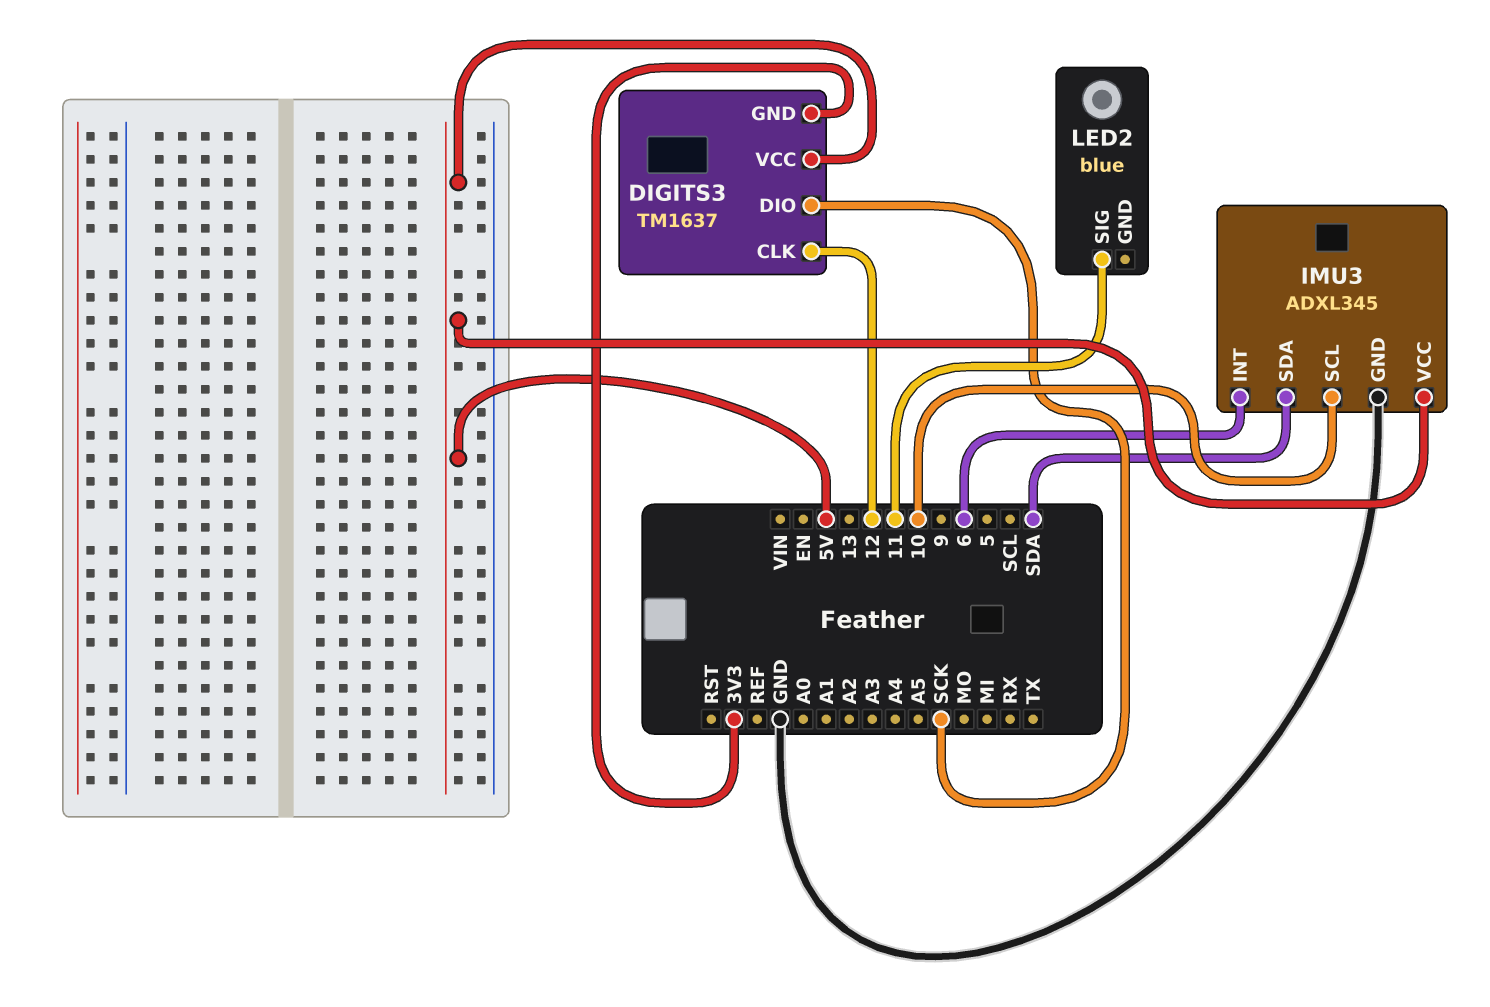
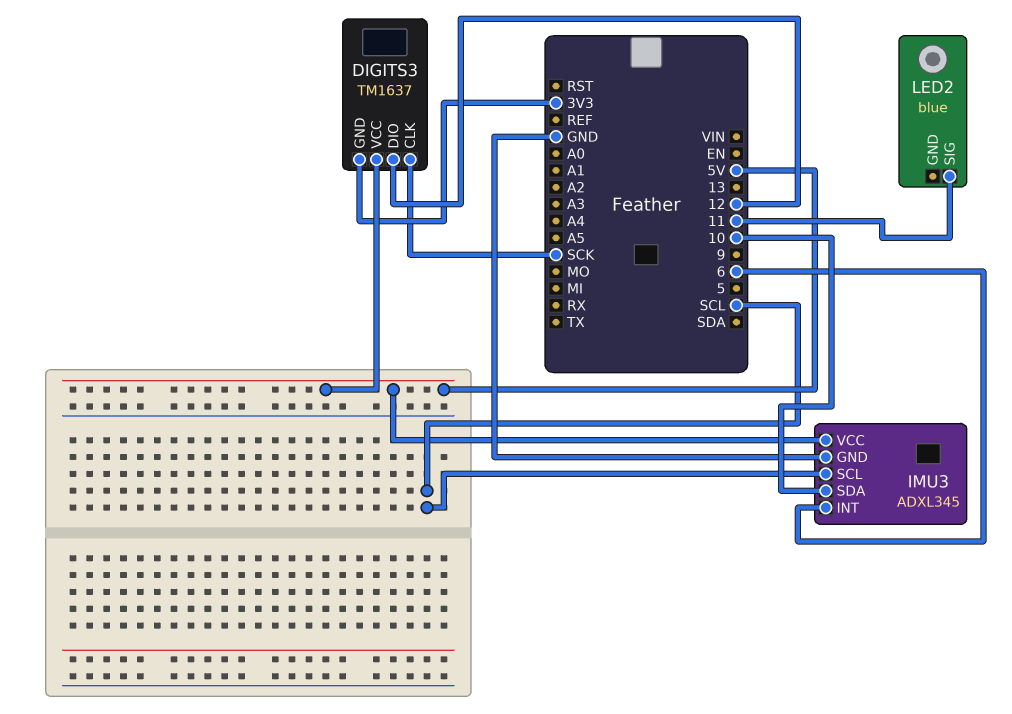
DIGITS3 pin CLK: 12 -> SCK
DIGITS3 pin DIO: SCK -> 12
IMU3 pin SCL: 10 -> SCL
IMU3 pin SDA: SDA -> 10

